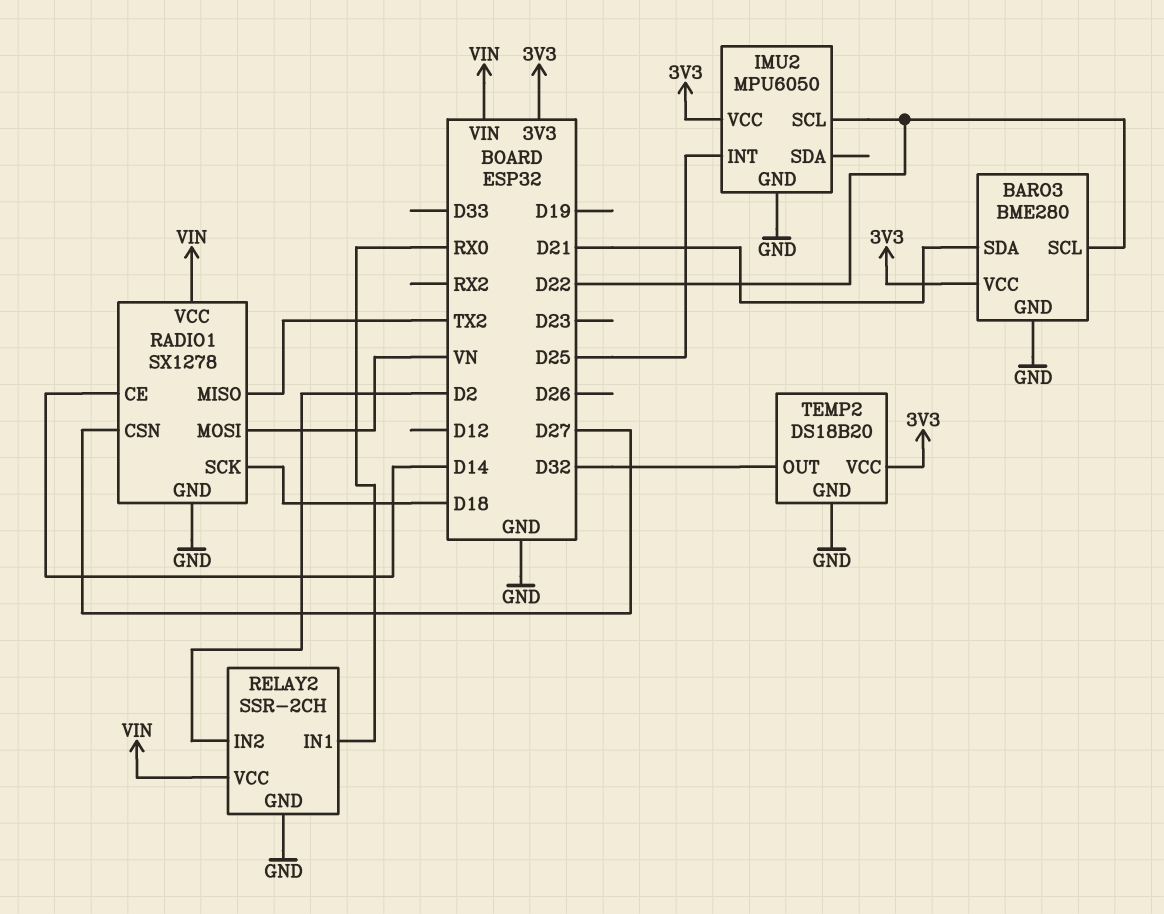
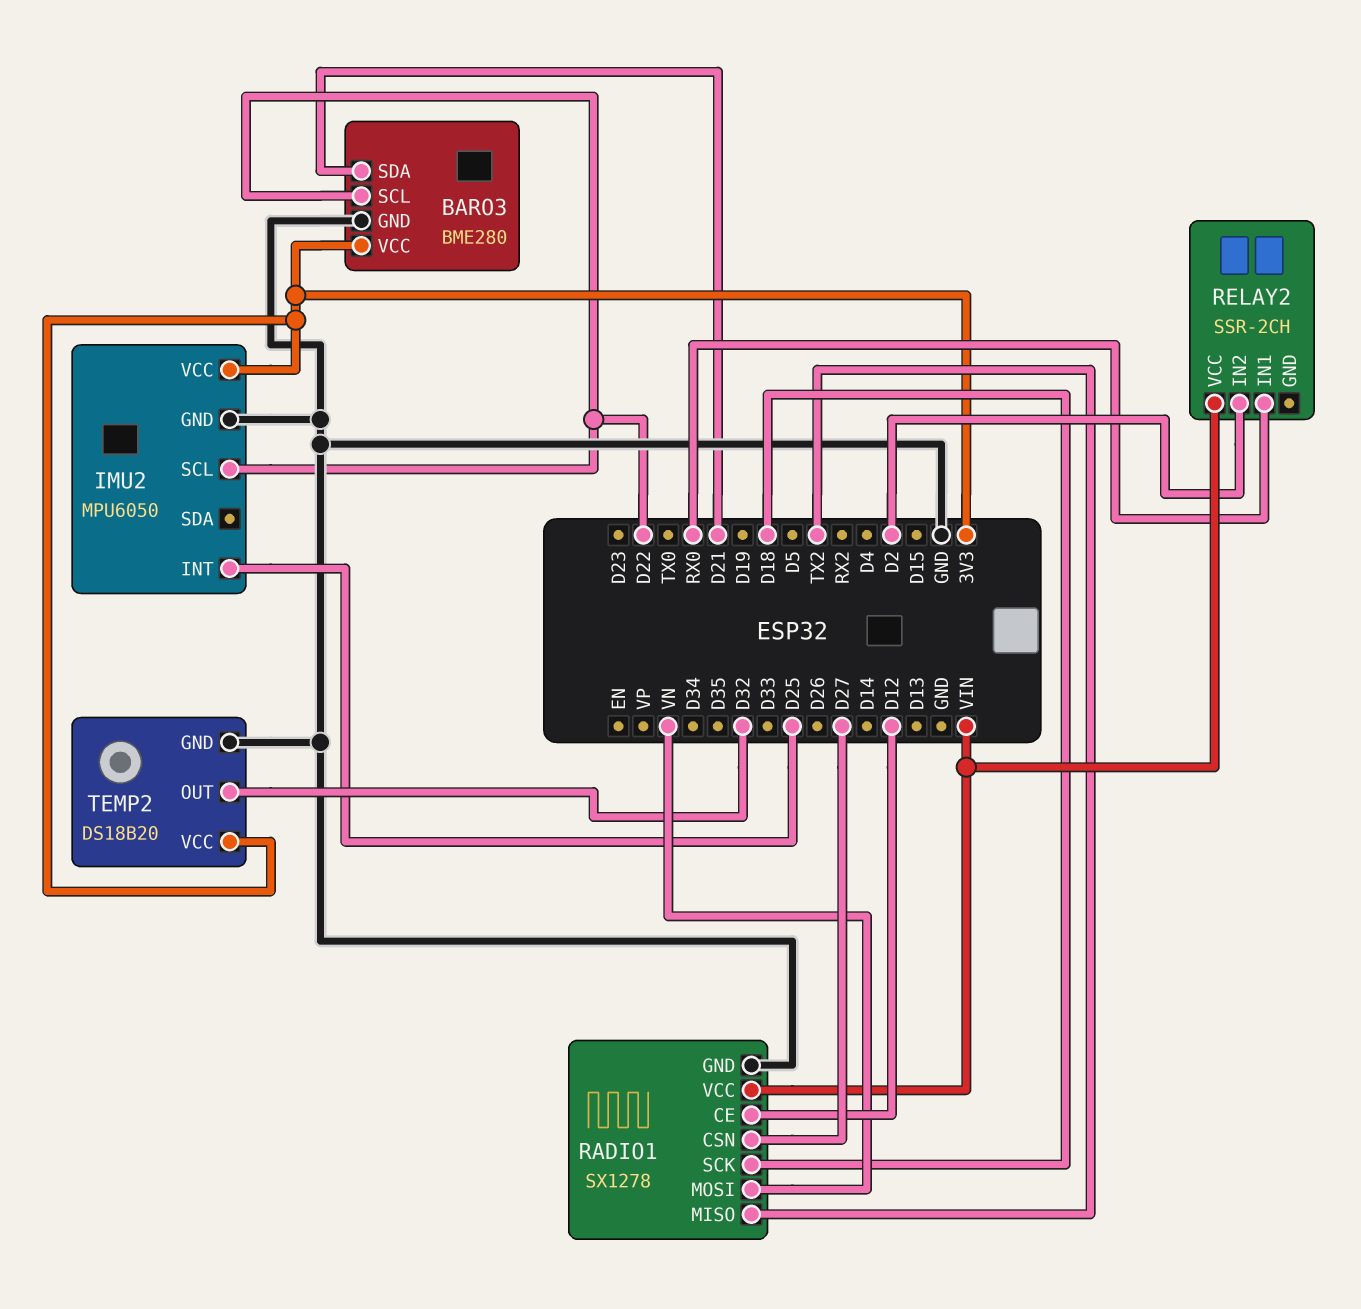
RADIO1 pin CE: D14 -> D12
RELAY2 pin GND: GND -> none

